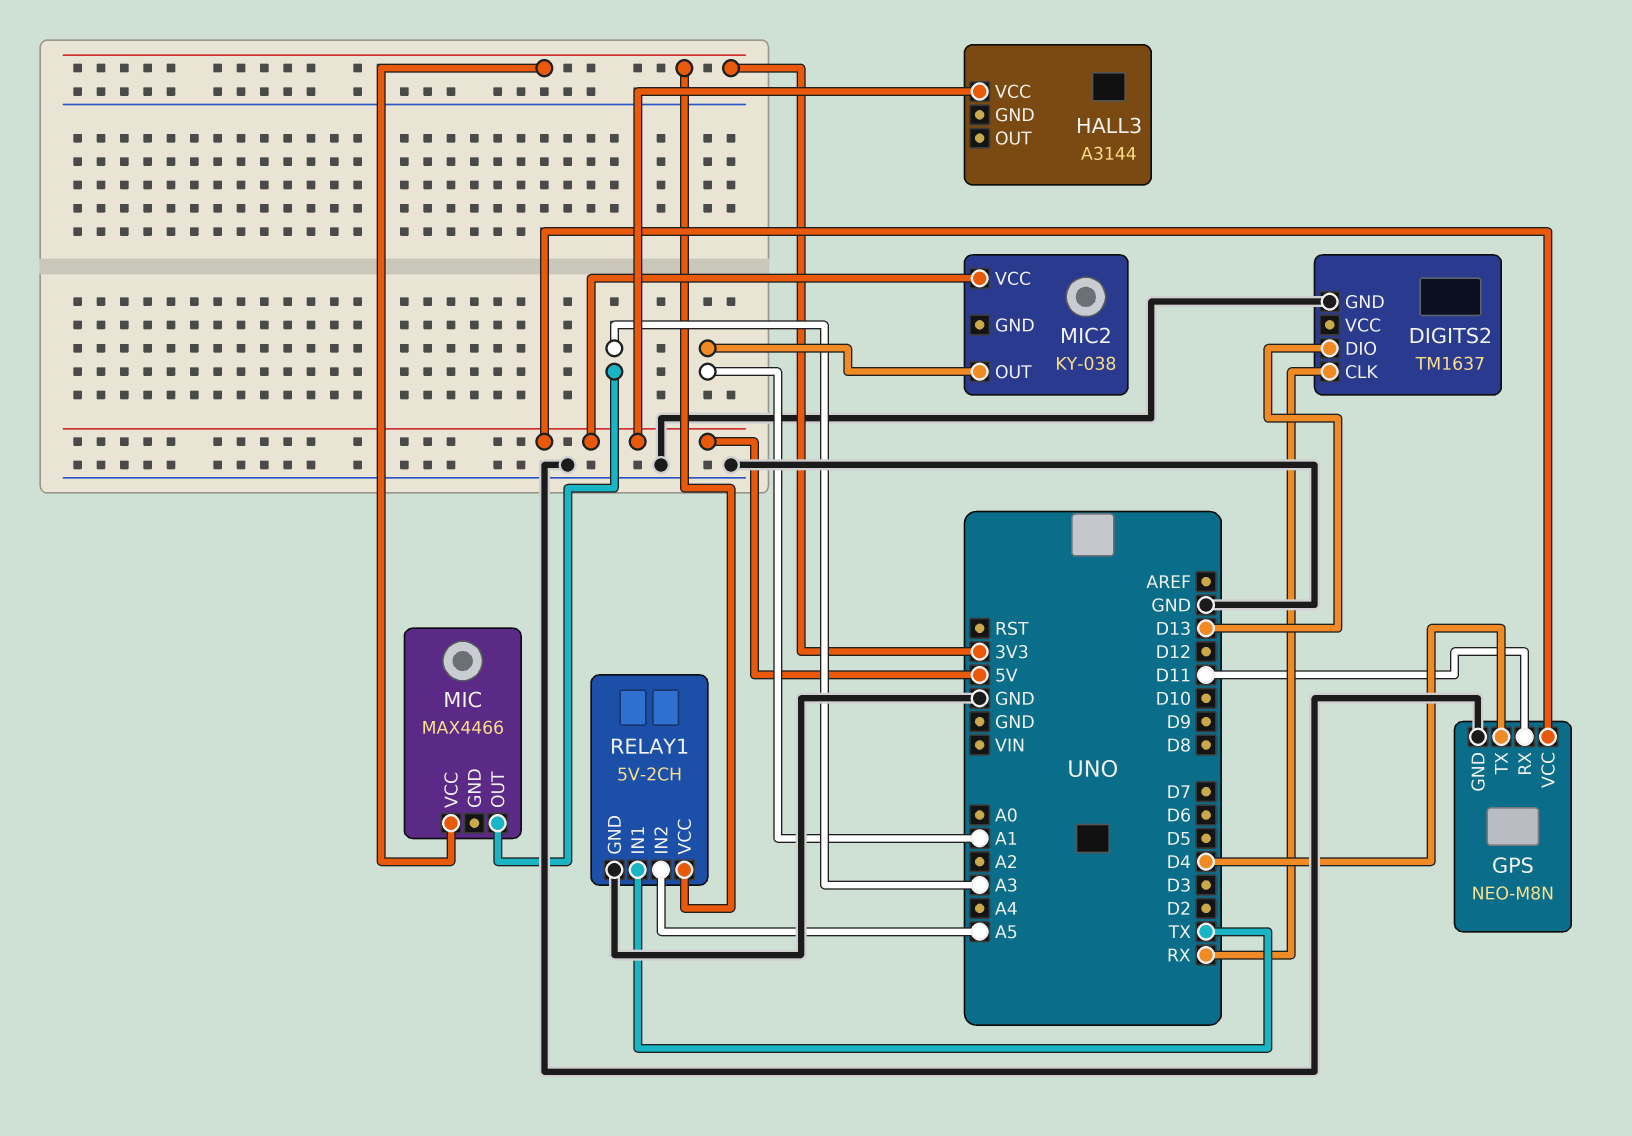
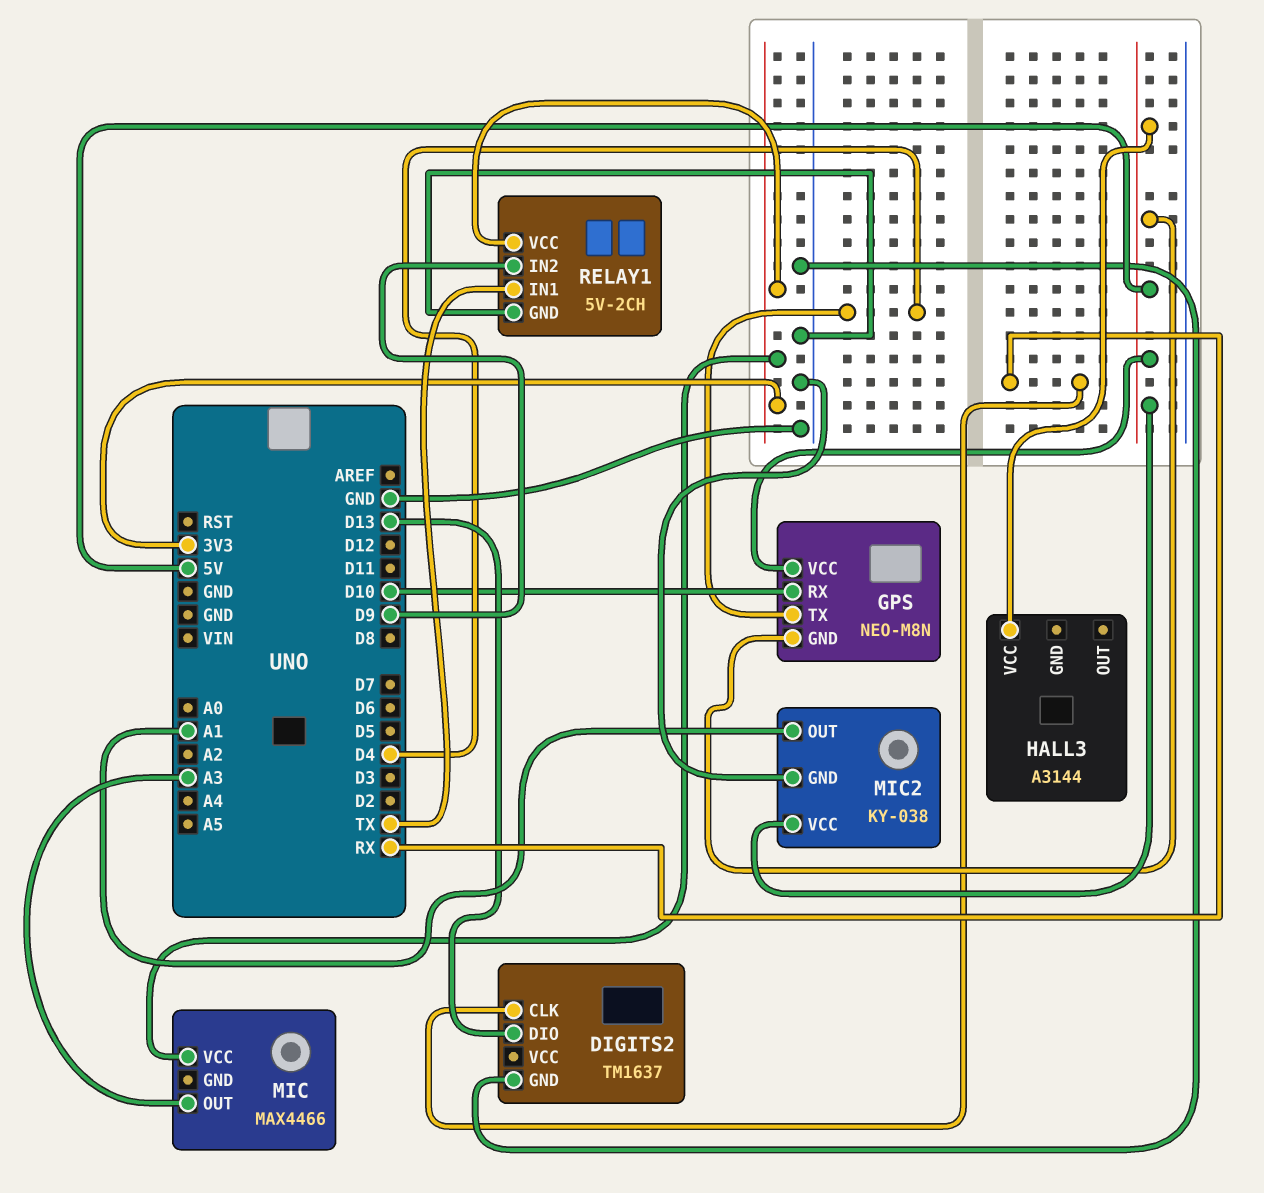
GPS pin GND: GND -> 5V
GPS pin RX: D11 -> D10
MIC2 pin GND: none -> GND
RELAY1 pin IN2: A5 -> D9

